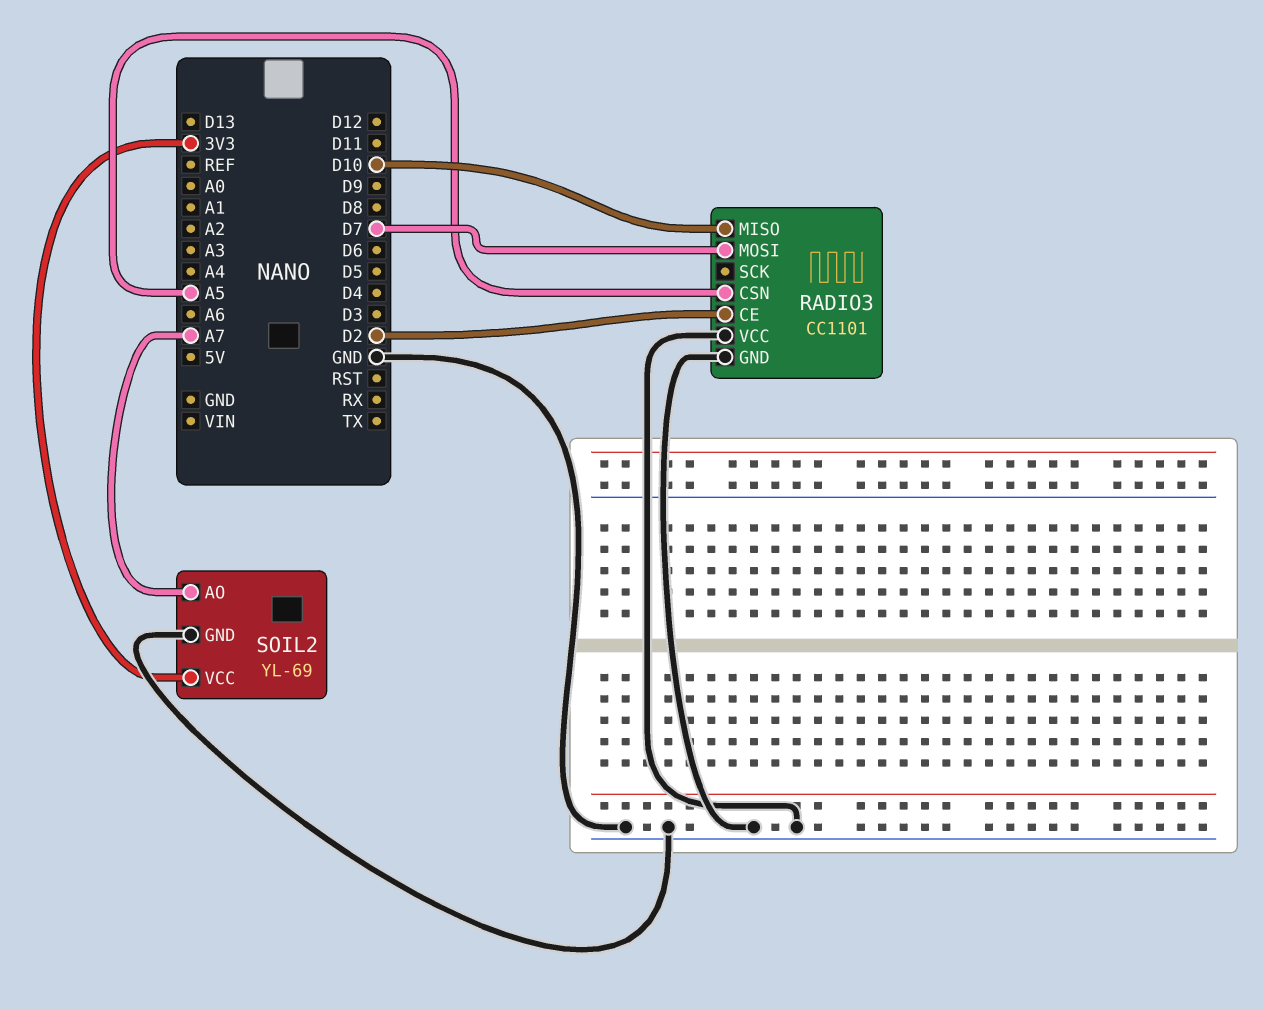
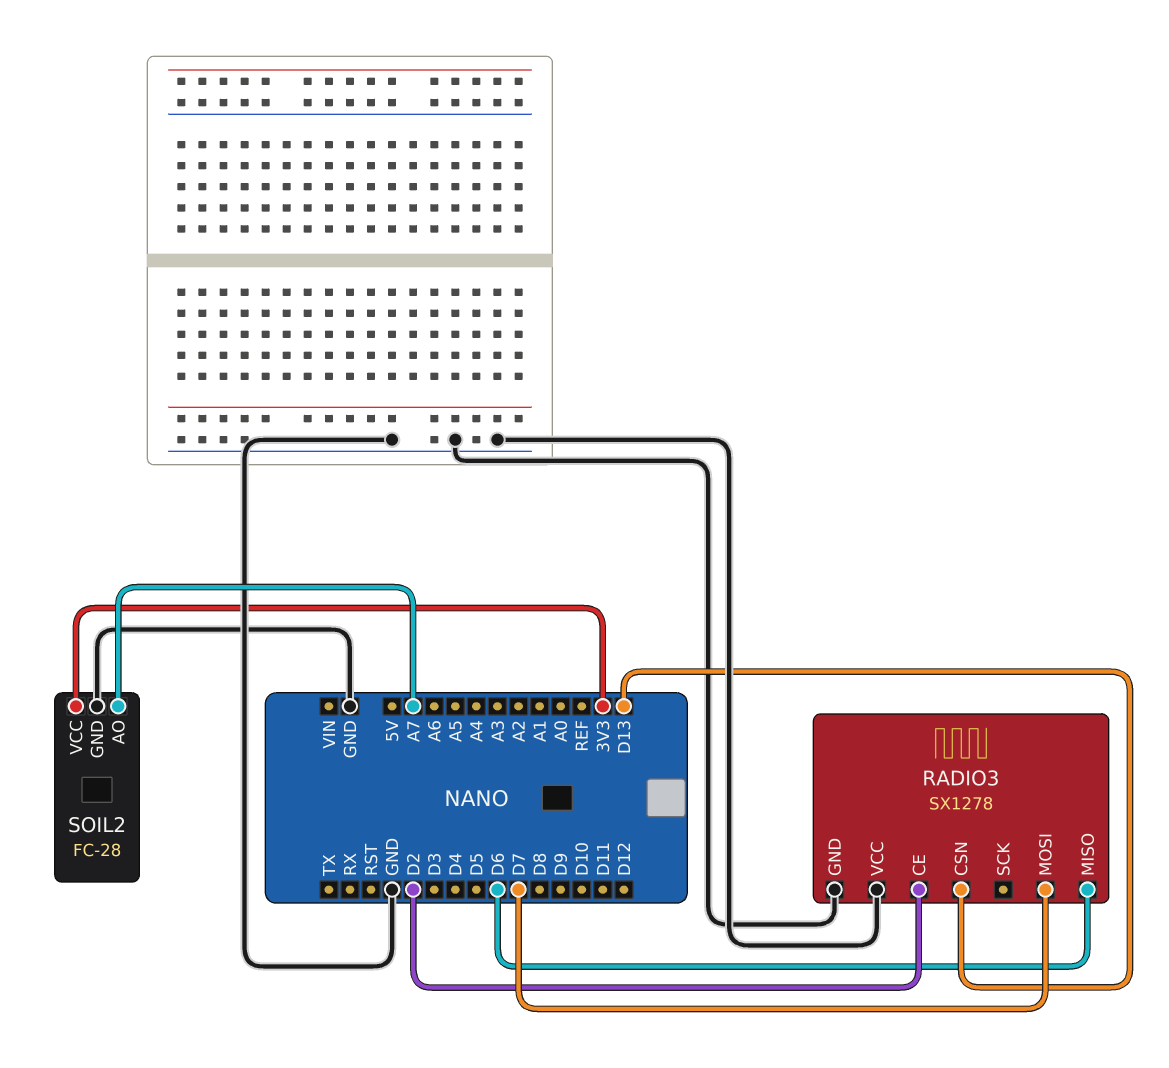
RADIO3: CC1101 -> SX1278
RADIO3 pin CSN: A5 -> D13
RADIO3 pin MISO: D10 -> D6
SOIL2: YL-69 -> FC-28

